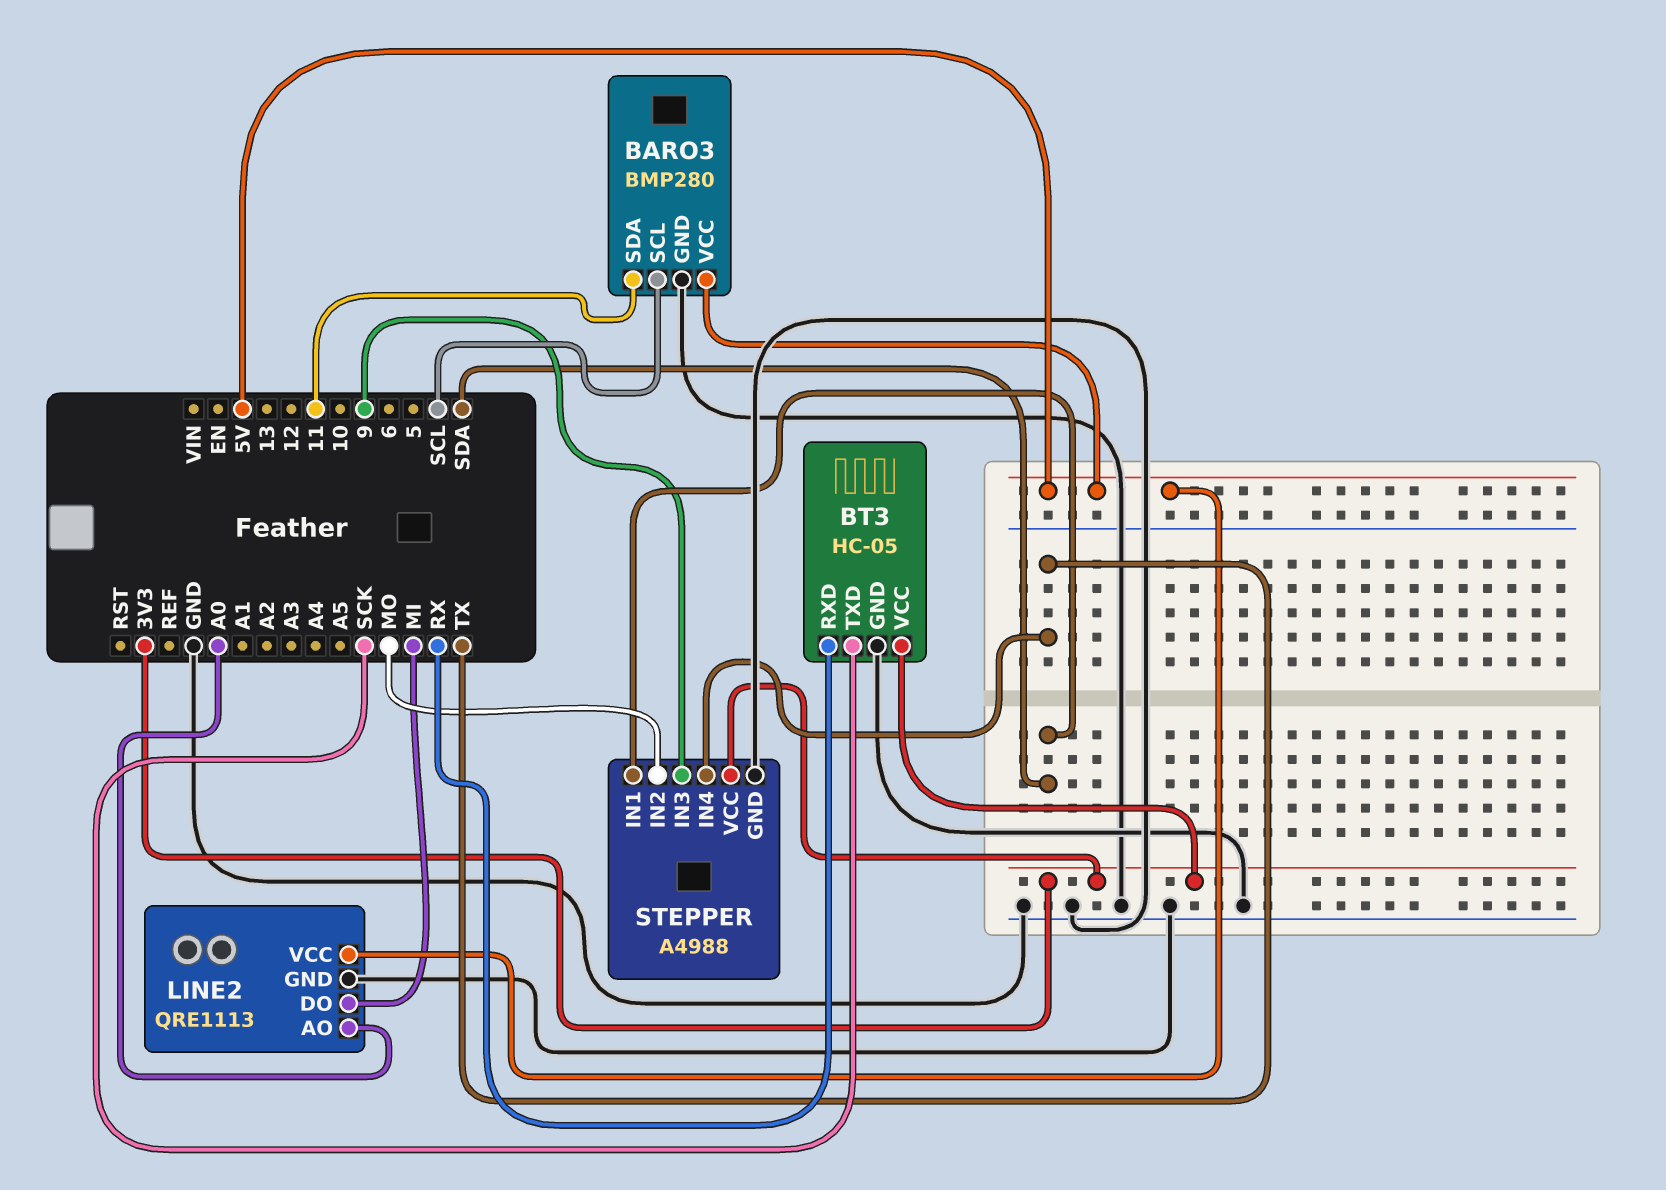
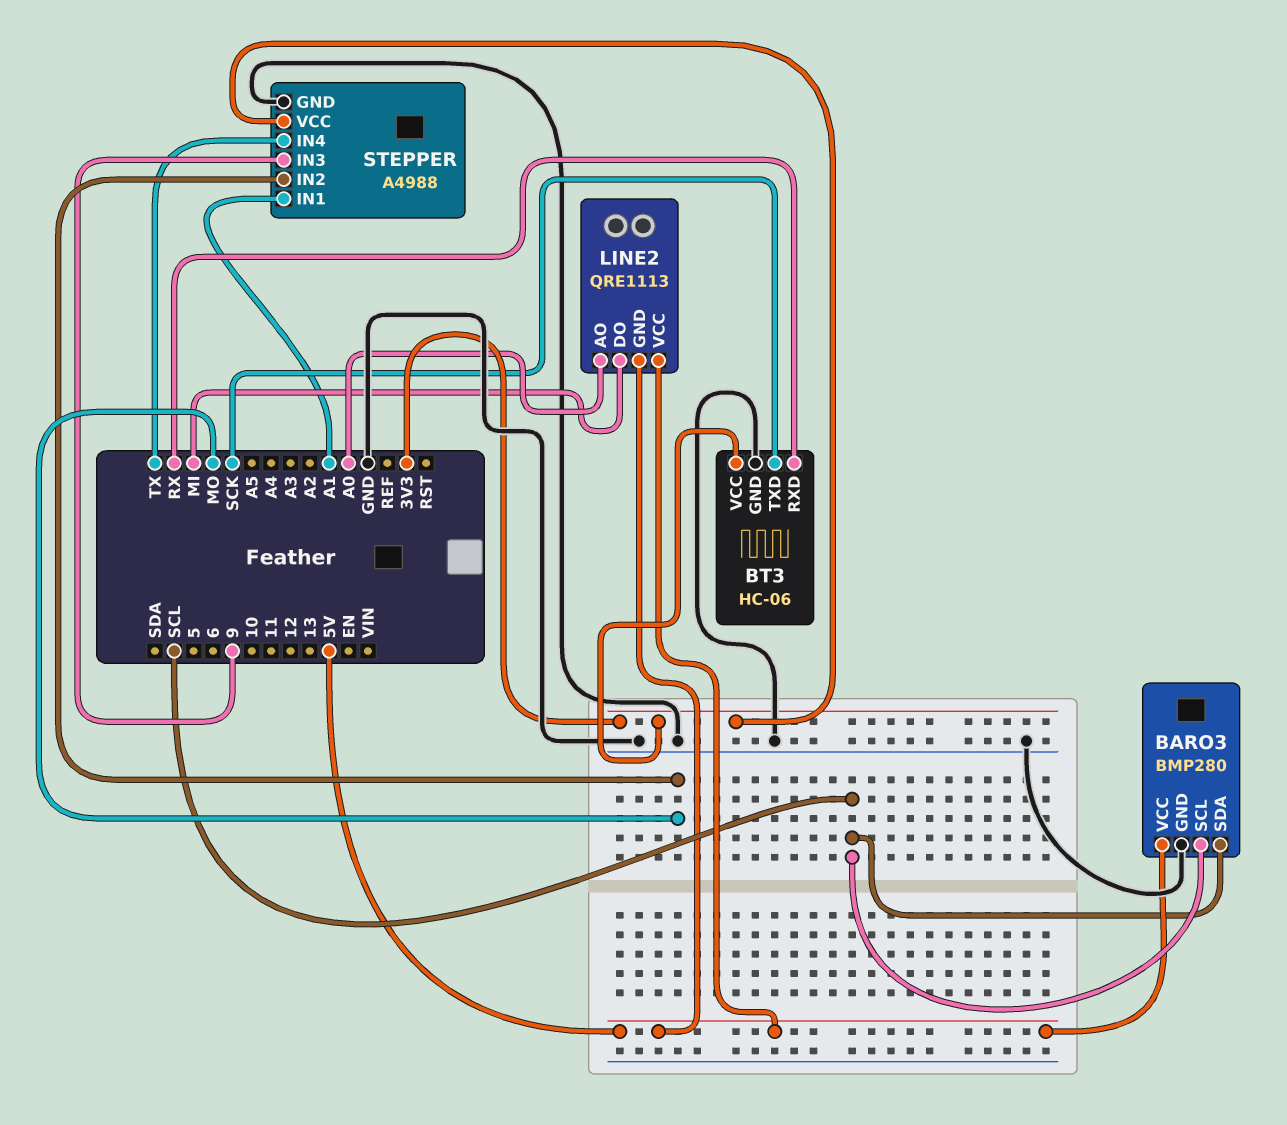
BARO3 pin SDA: 11 -> SCL
BT3: HC-05 -> HC-06
LINE2 pin GND: GND -> 5V
STEPPER pin IN1: SDA -> A1

